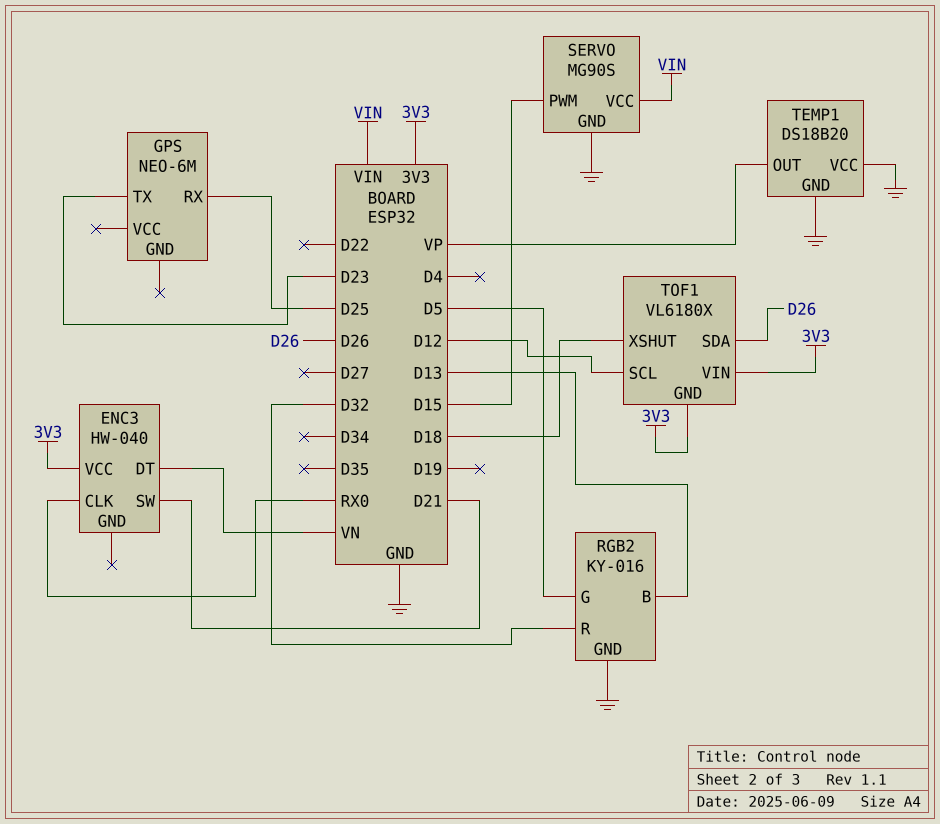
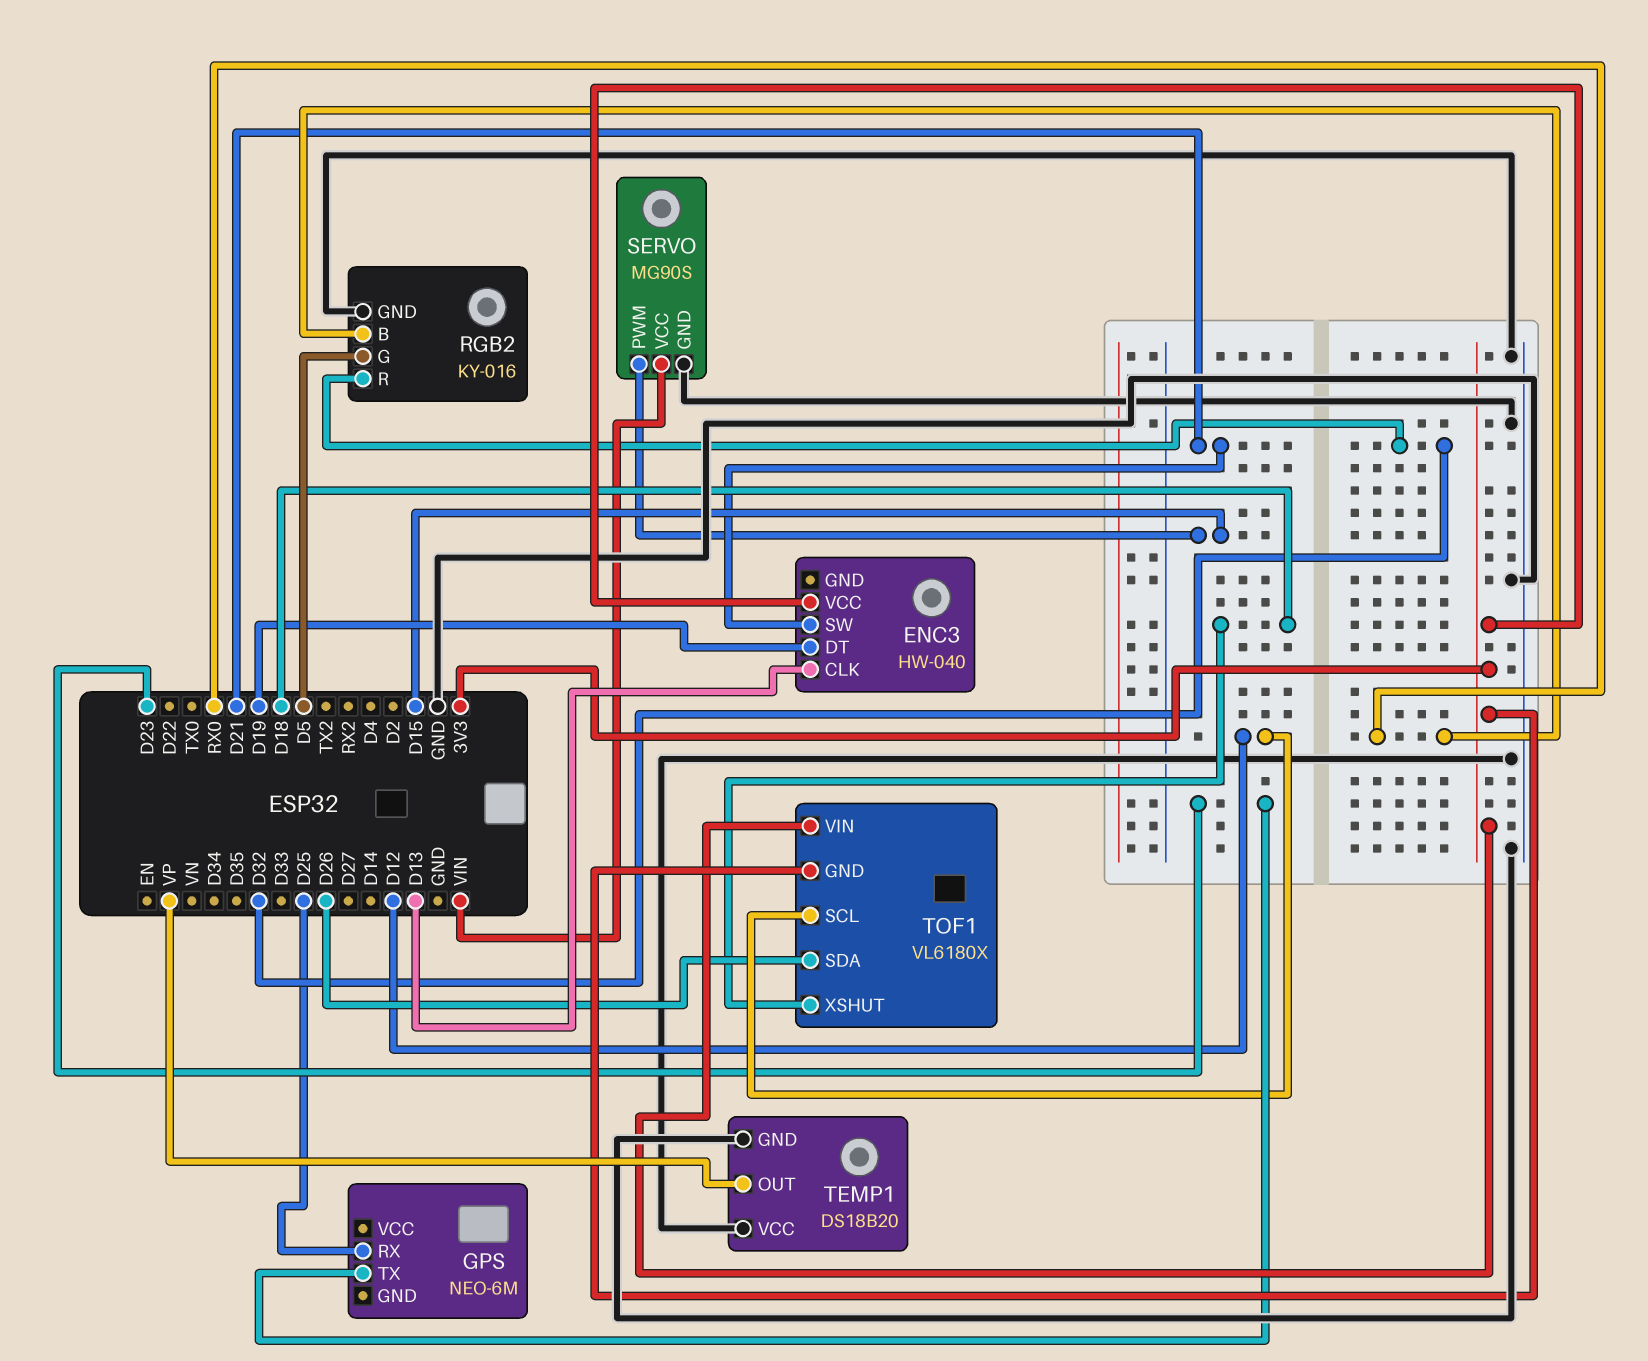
ENC3 pin CLK: RX0 -> D13
ENC3 pin DT: VN -> D19
RGB2 pin B: D13 -> RX0

